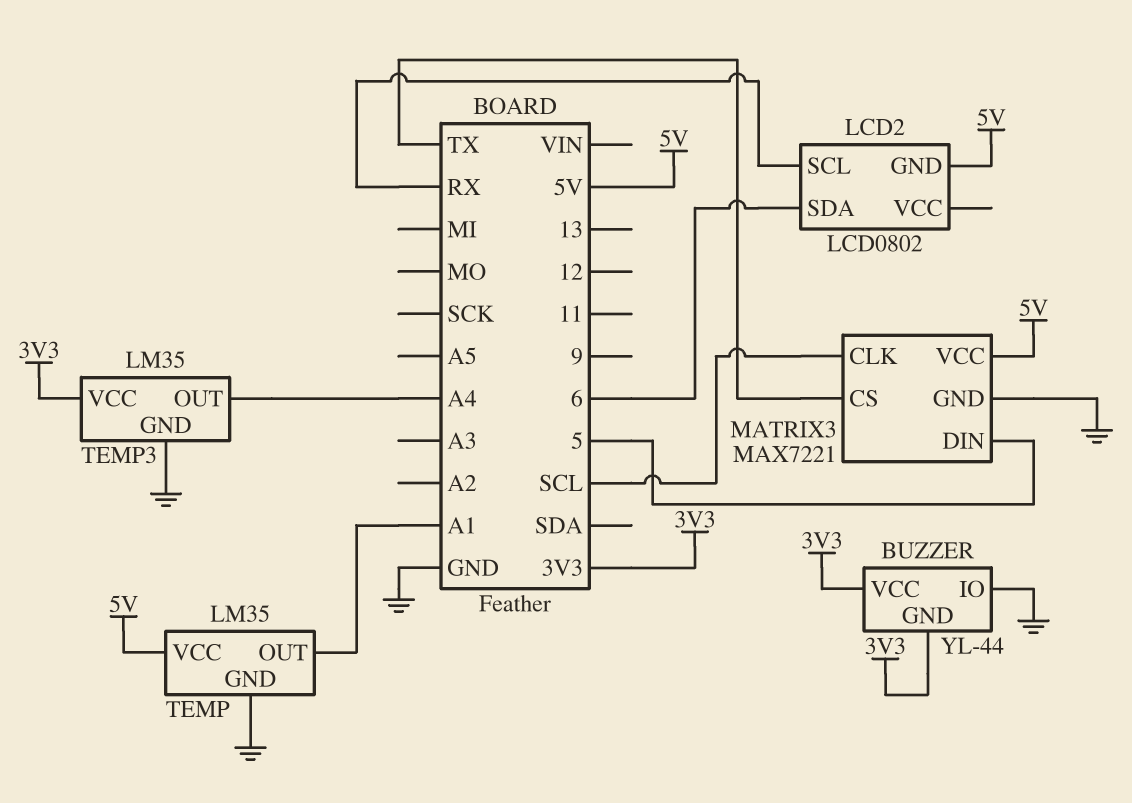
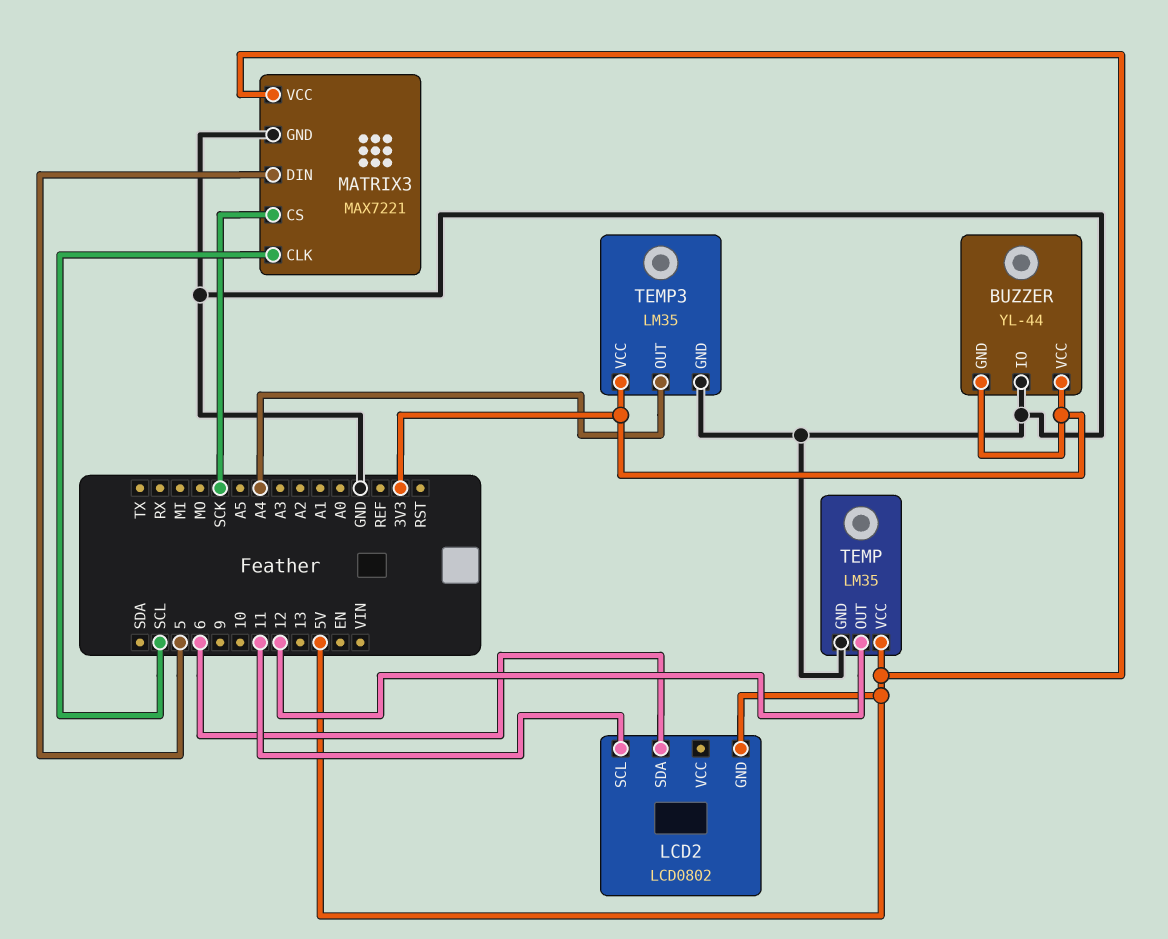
LCD2 pin SCL: RX -> 11
MATRIX3 pin CS: TX -> SCK
TEMP pin OUT: A1 -> 12

